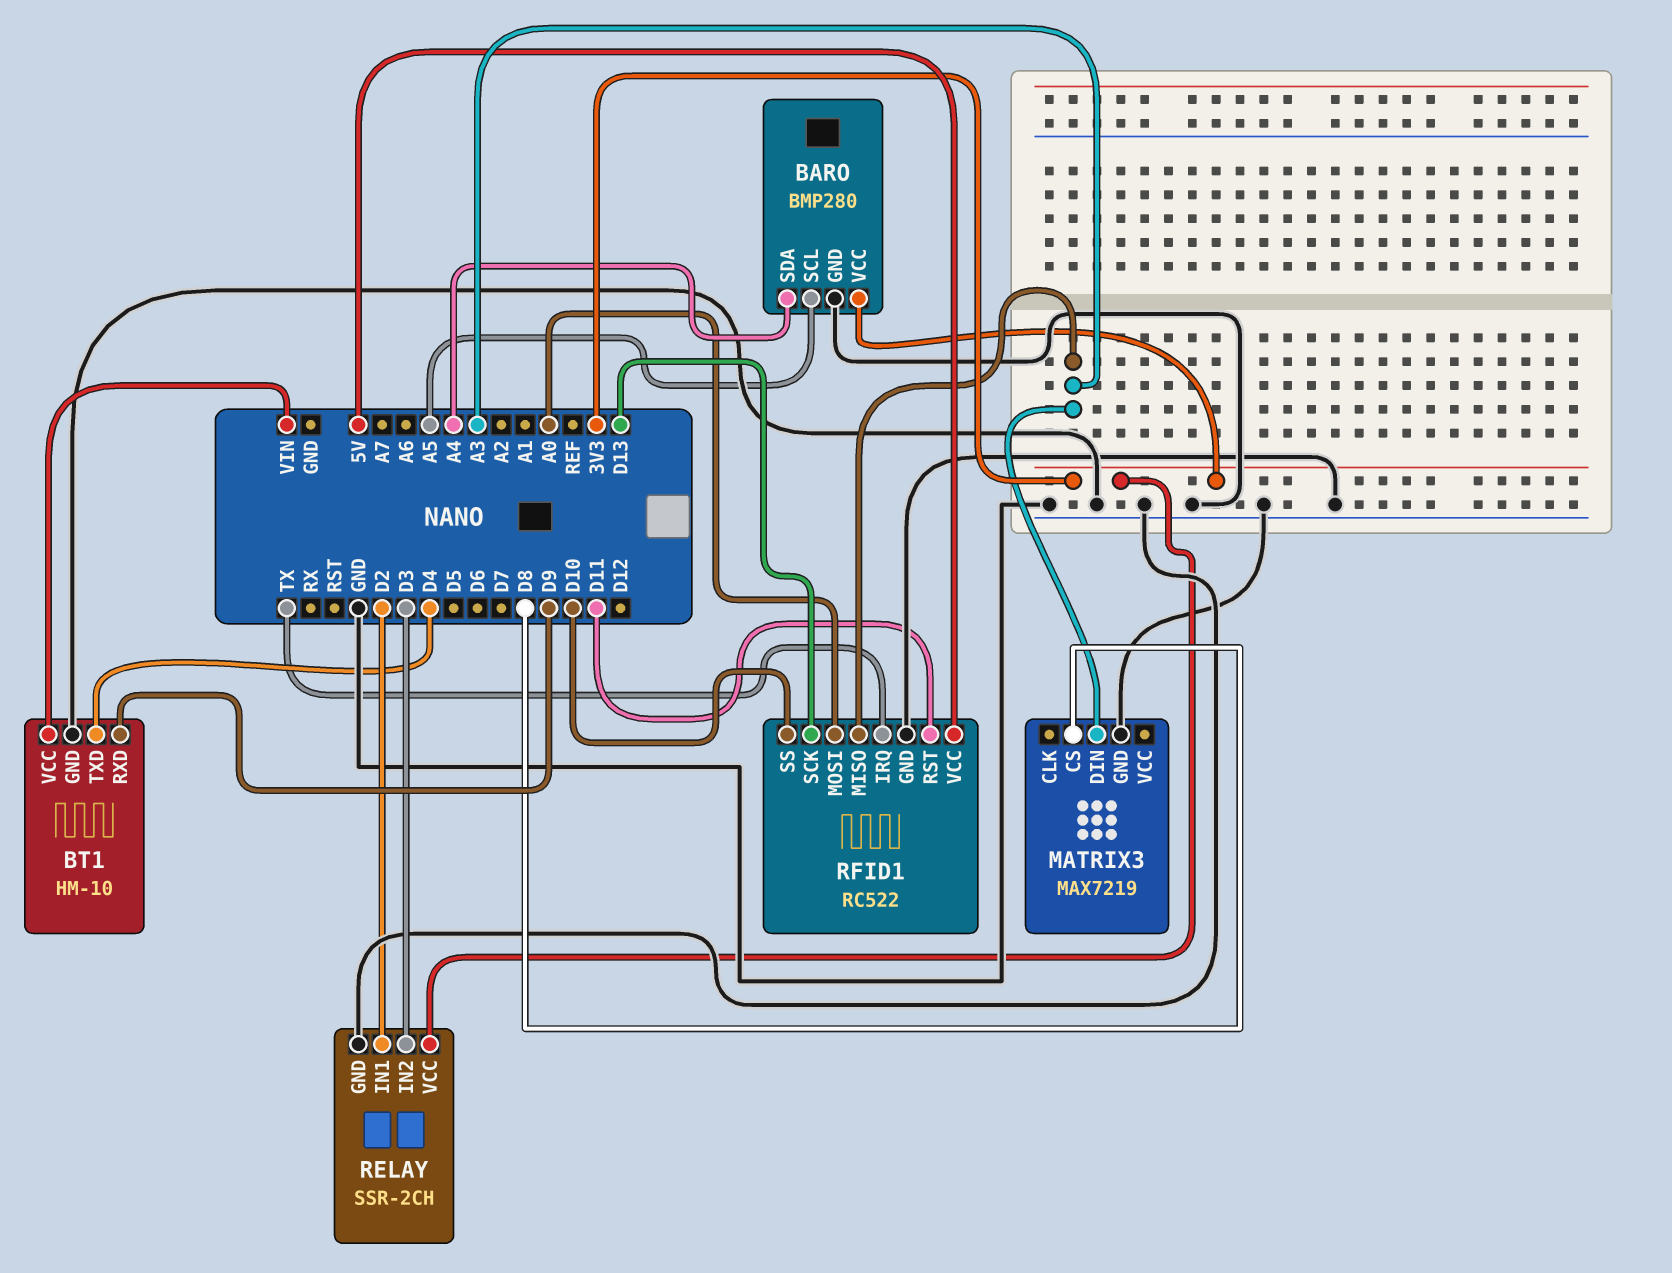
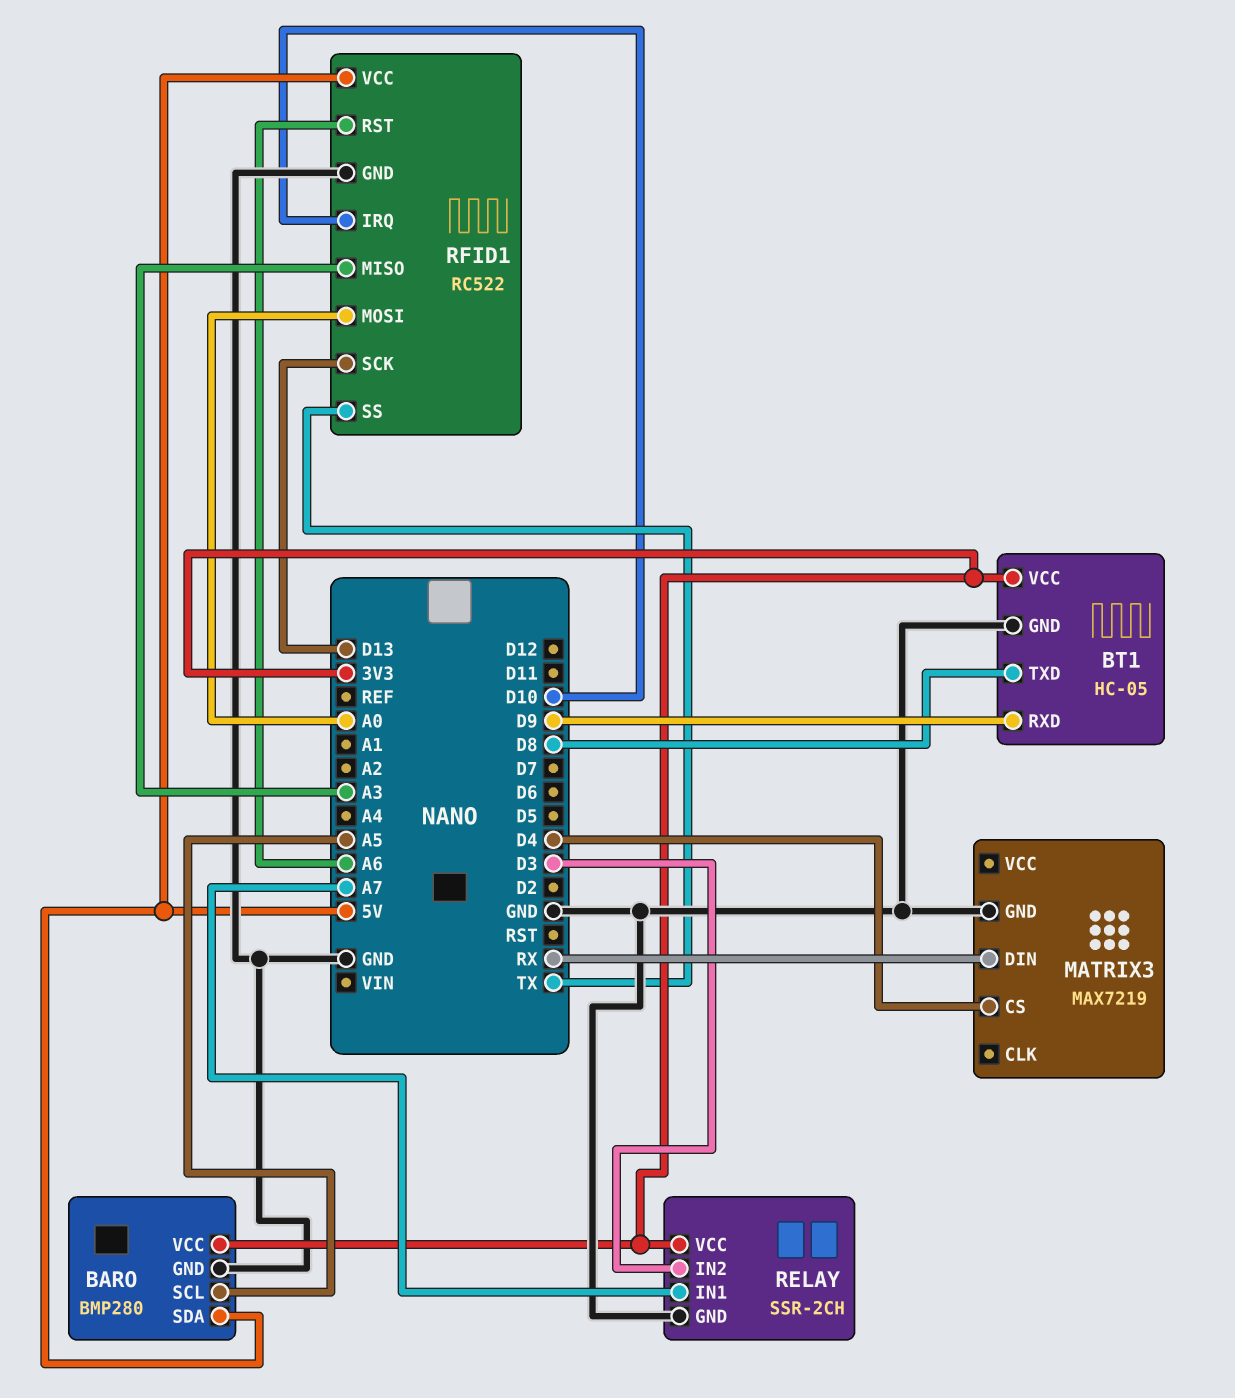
BARO pin SDA: A4 -> 5V
BT1: HM-10 -> HC-05
BT1 pin TXD: D4 -> D8
BT1 pin VCC: VIN -> 3V3
MATRIX3 pin CS: D8 -> D4
MATRIX3 pin DIN: A3 -> RX
RELAY pin IN1: D2 -> A7
RFID1 pin IRQ: TX -> D10
RFID1 pin RST: D11 -> A6
RFID1 pin SS: D10 -> TX

